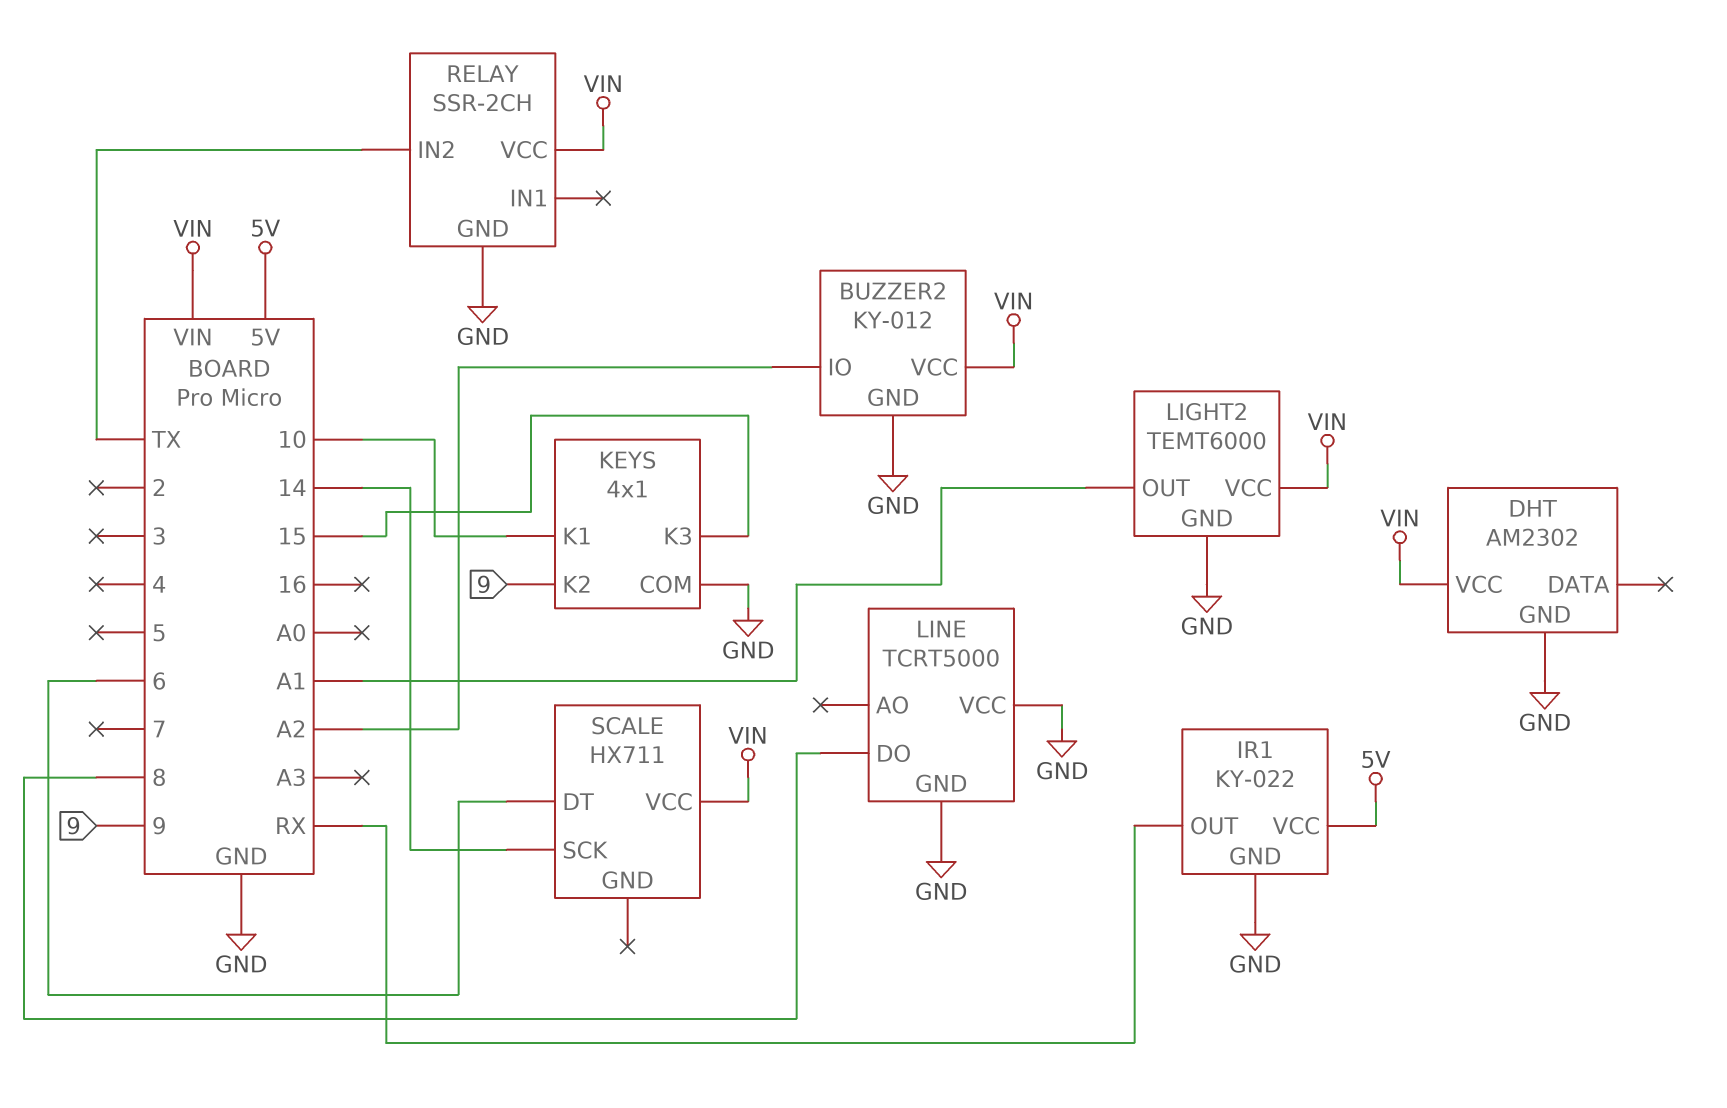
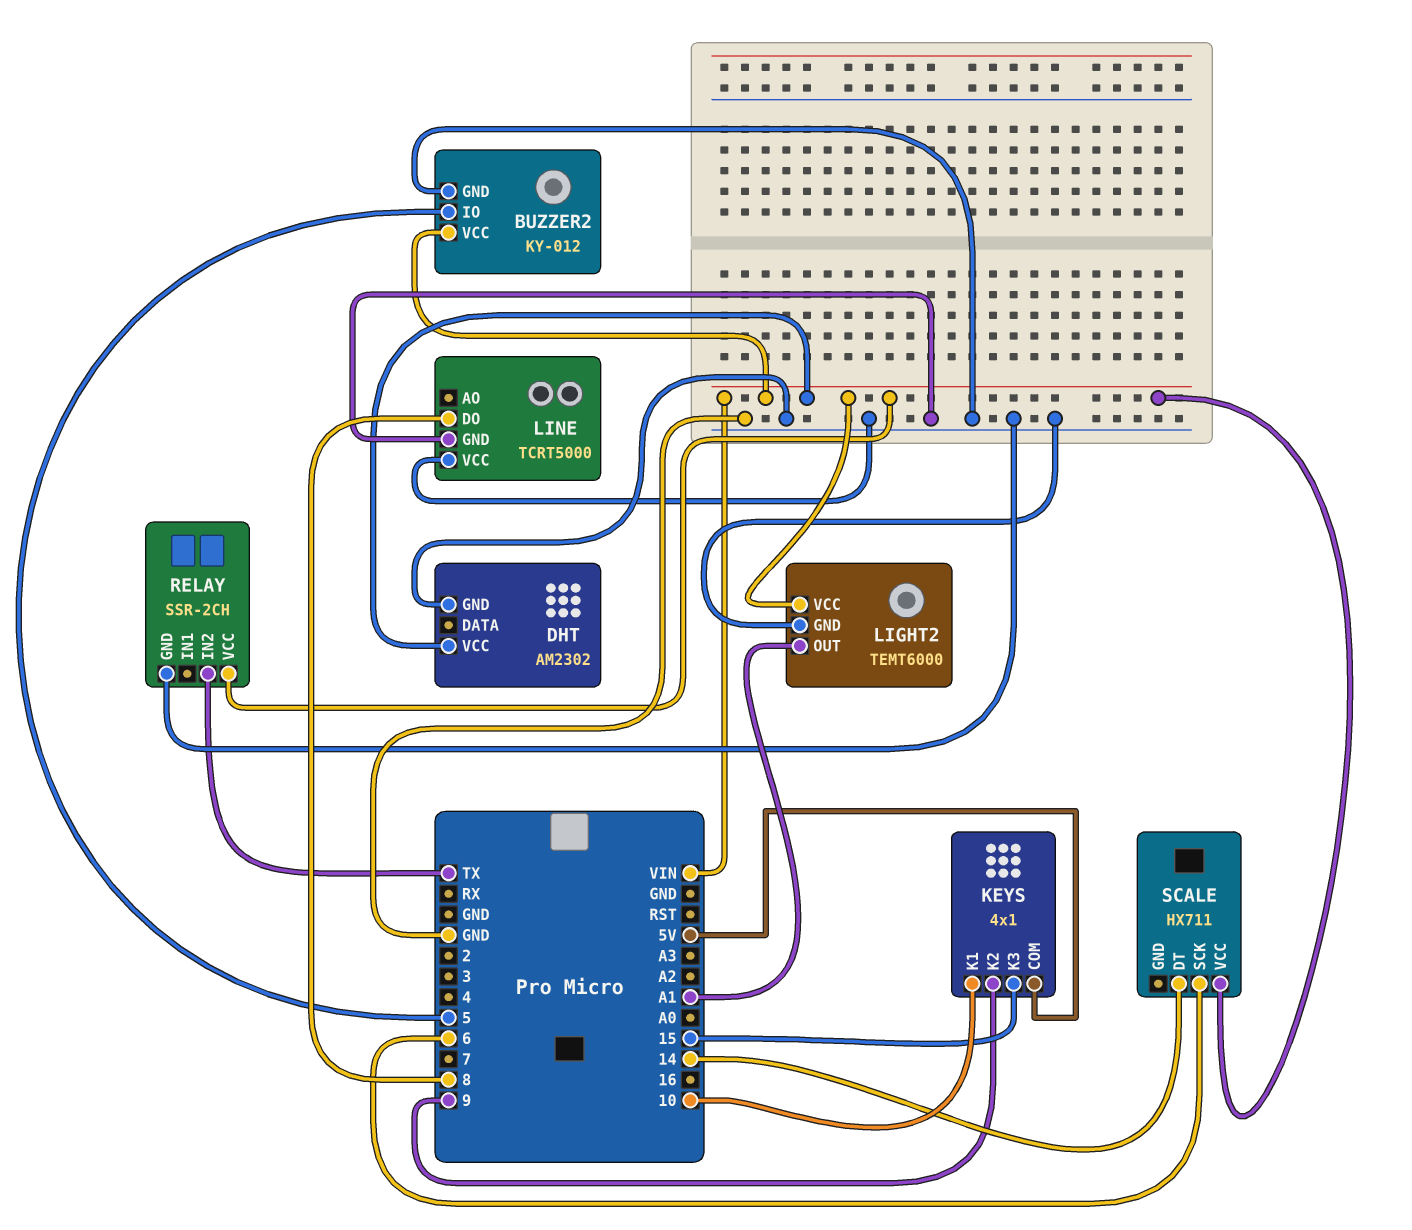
BUZZER2 pin IO: A2 -> 5
IR1: KY-022 -> none
IR1 pin GND: GND -> none
IR1 pin OUT: RX -> none
IR1 pin VCC: 5V -> none
KEYS pin COM: GND -> 5V
SCALE pin DT: 6 -> 14
SCALE pin SCK: 14 -> 6

